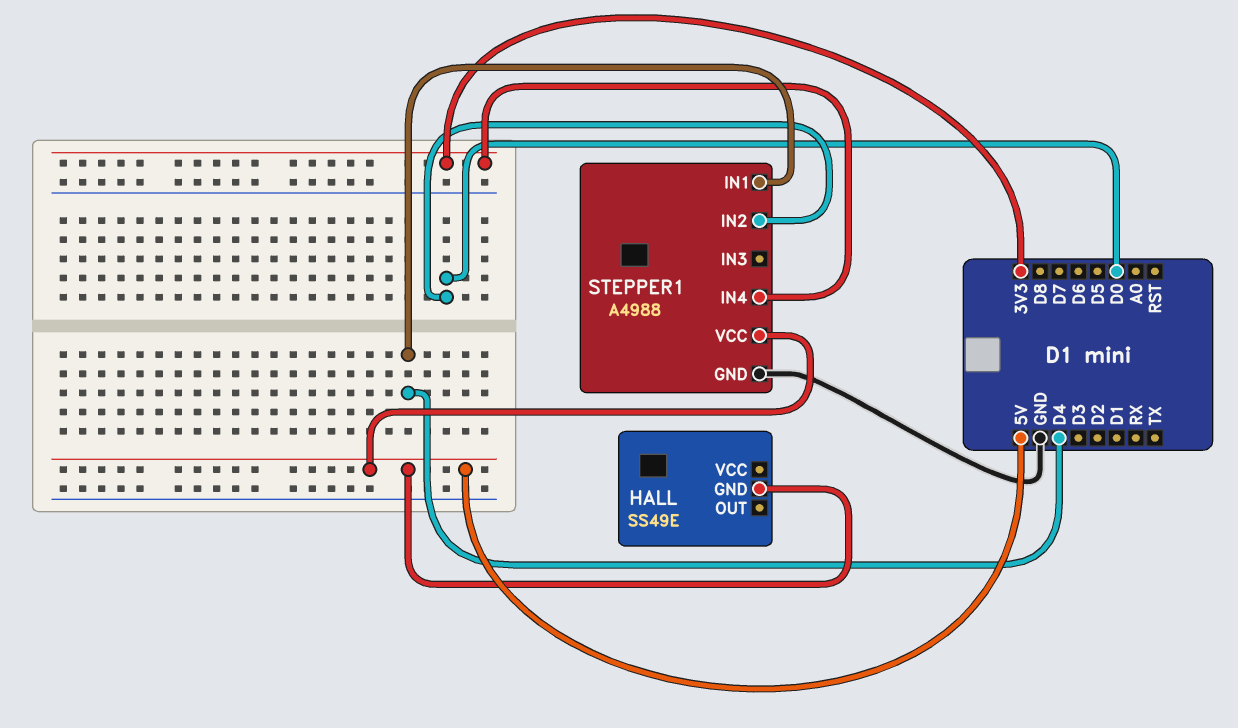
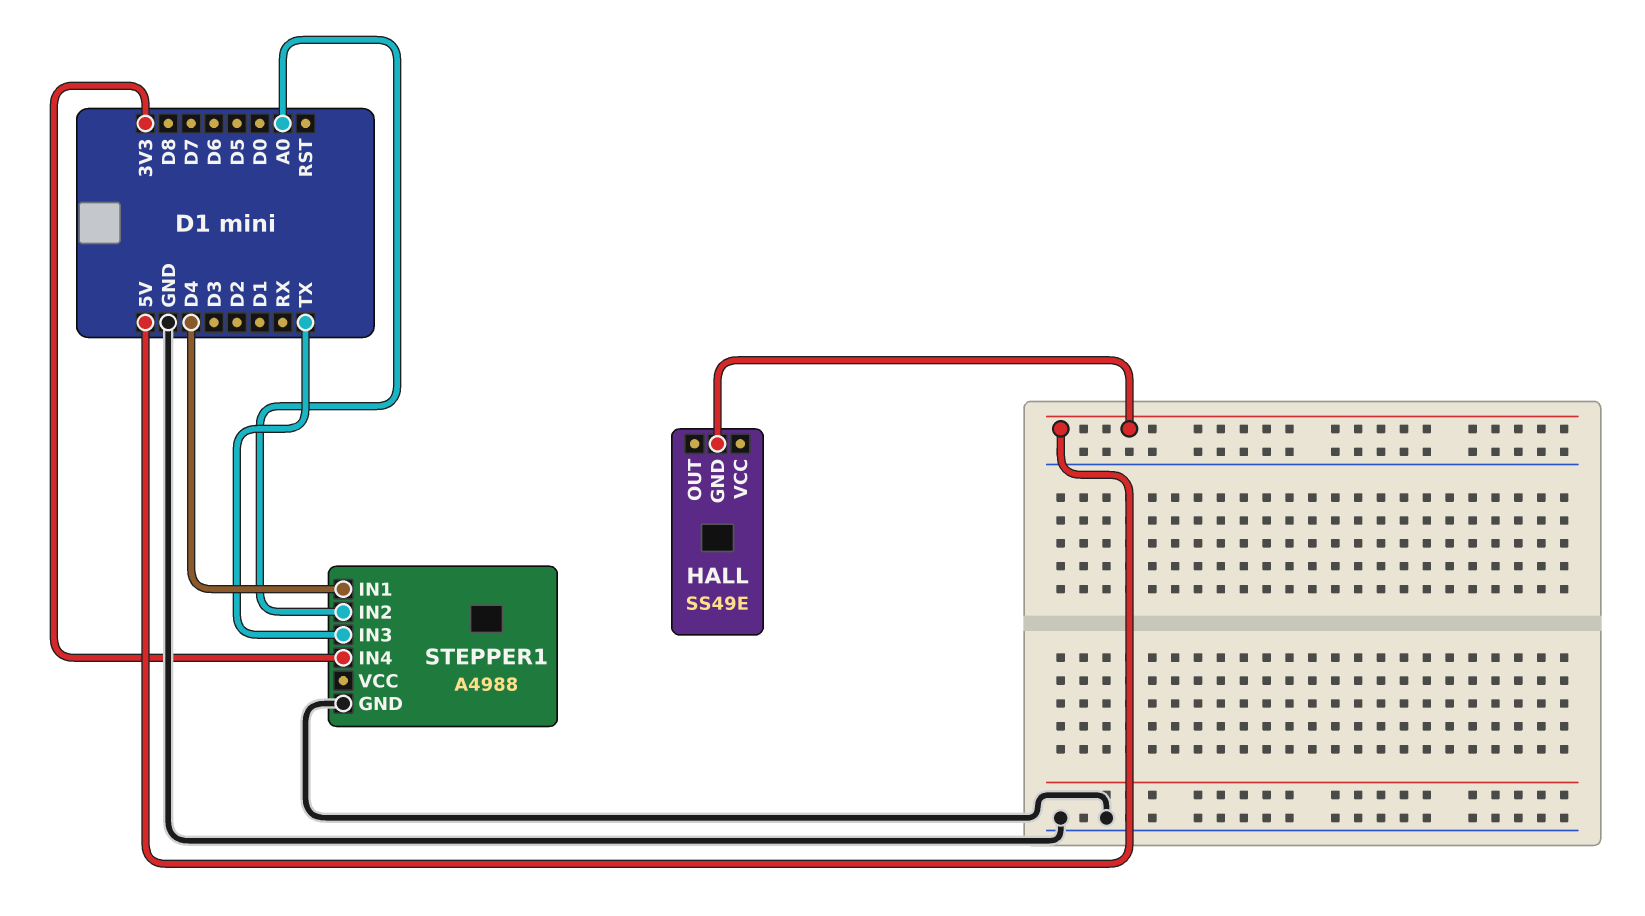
STEPPER1 pin IN2: D0 -> A0
STEPPER1 pin IN3: none -> TX
STEPPER1 pin VCC: 5V -> none

